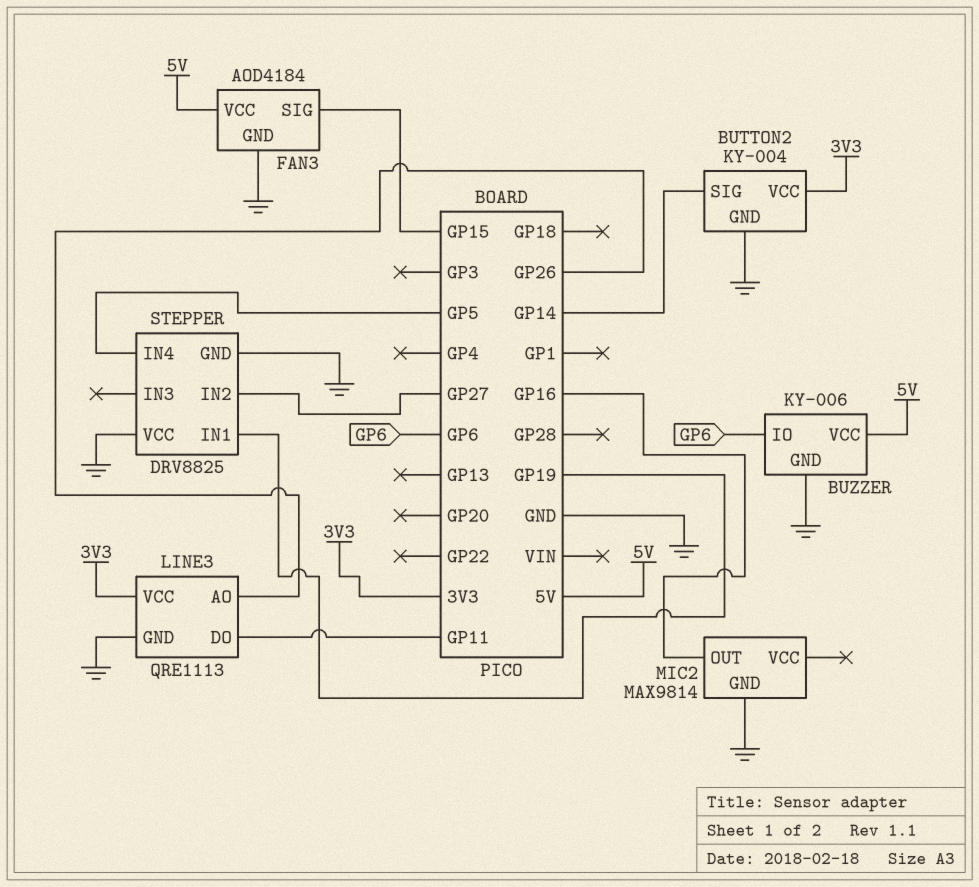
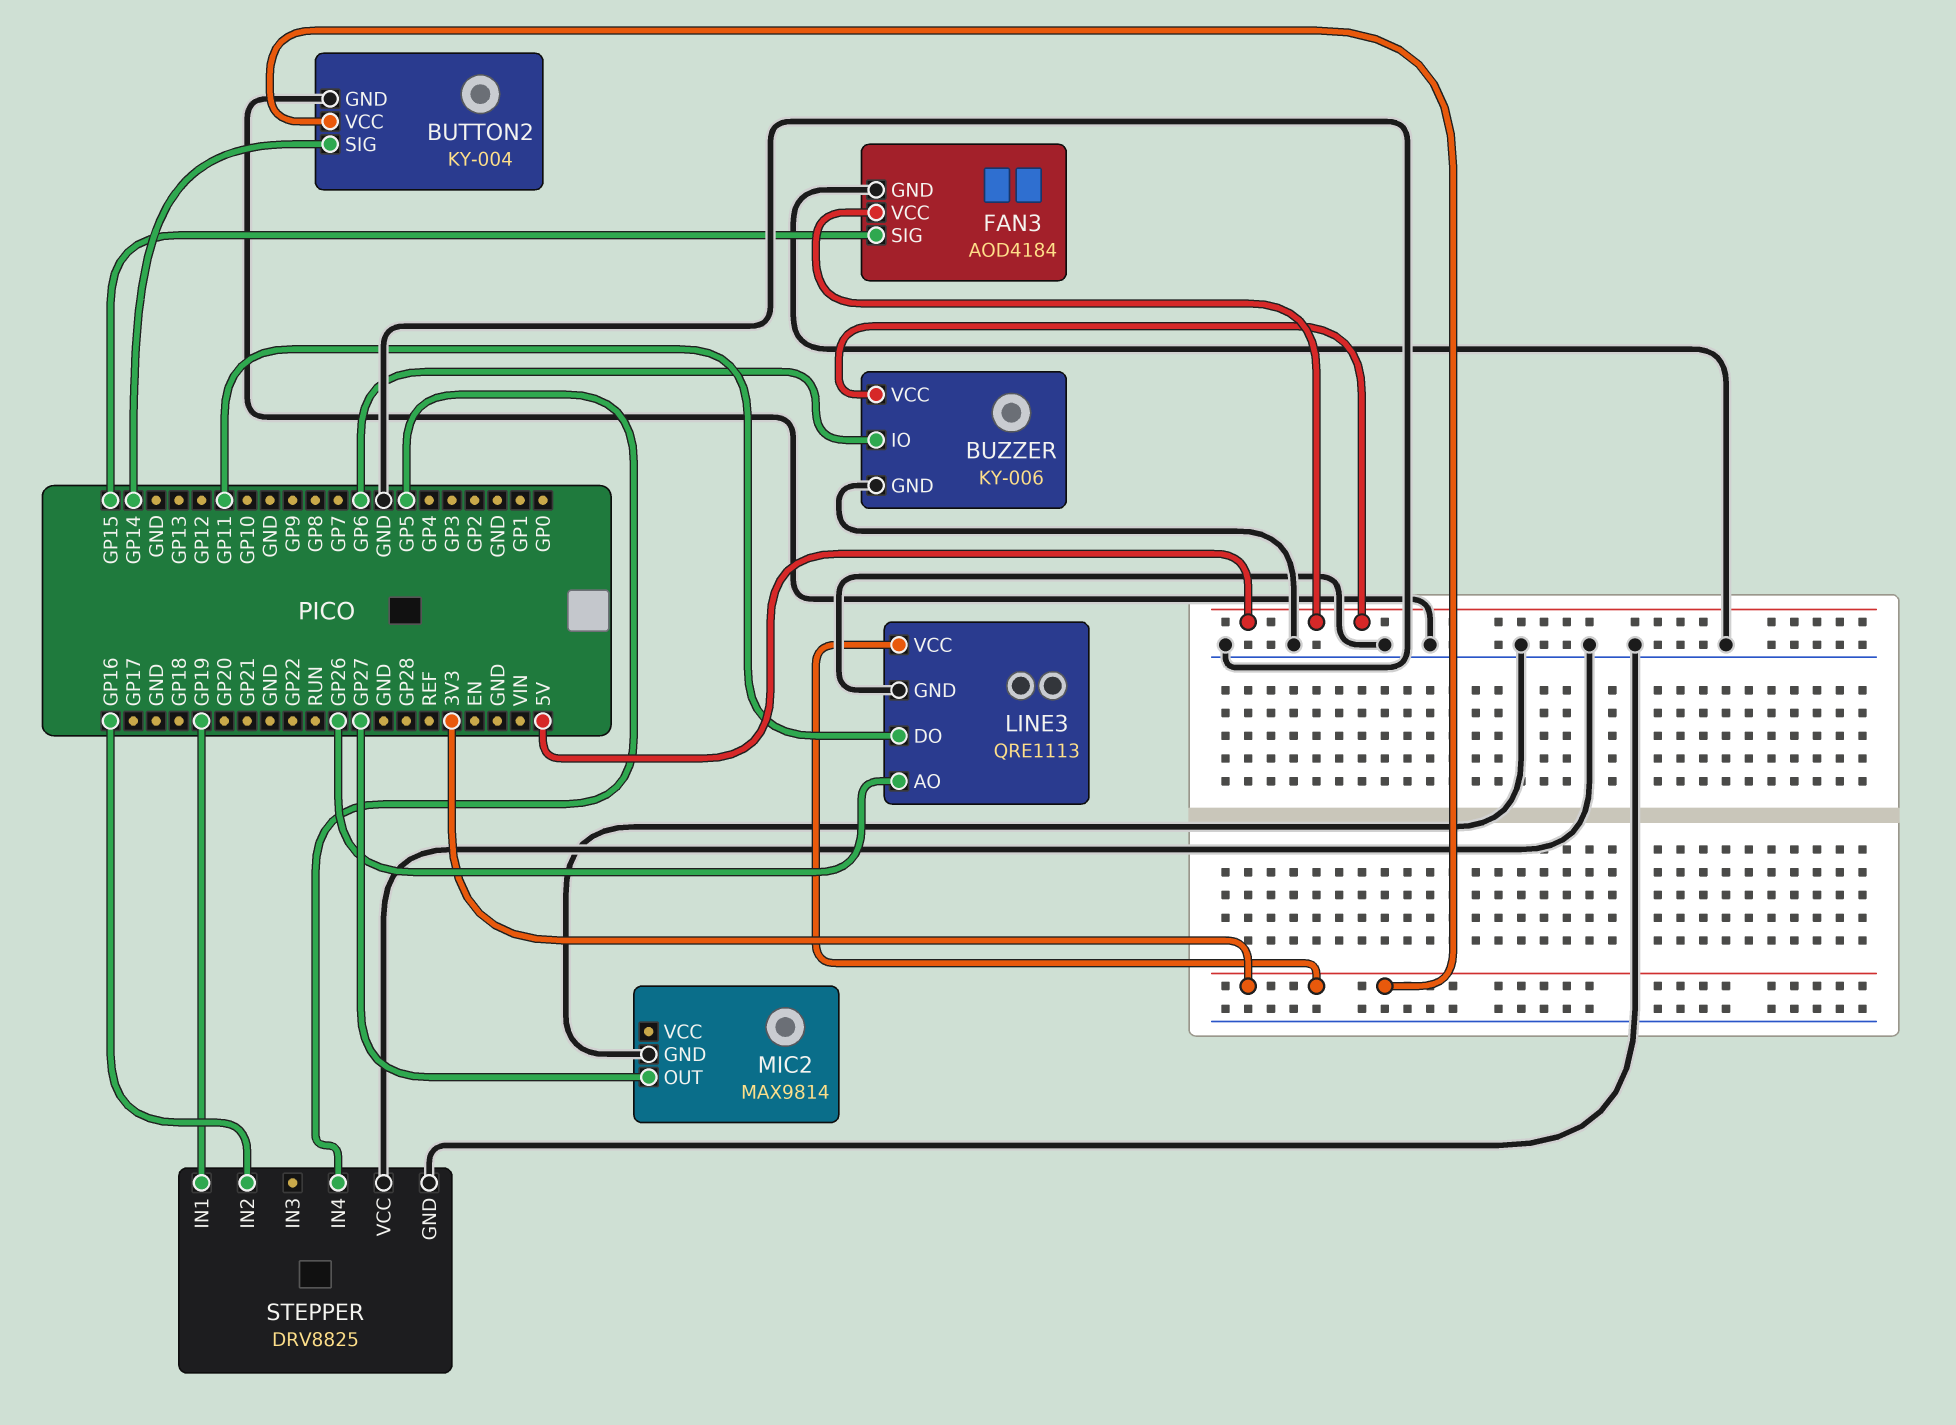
MIC2 pin OUT: GP16 -> GP27
STEPPER pin IN2: GP27 -> GP16

